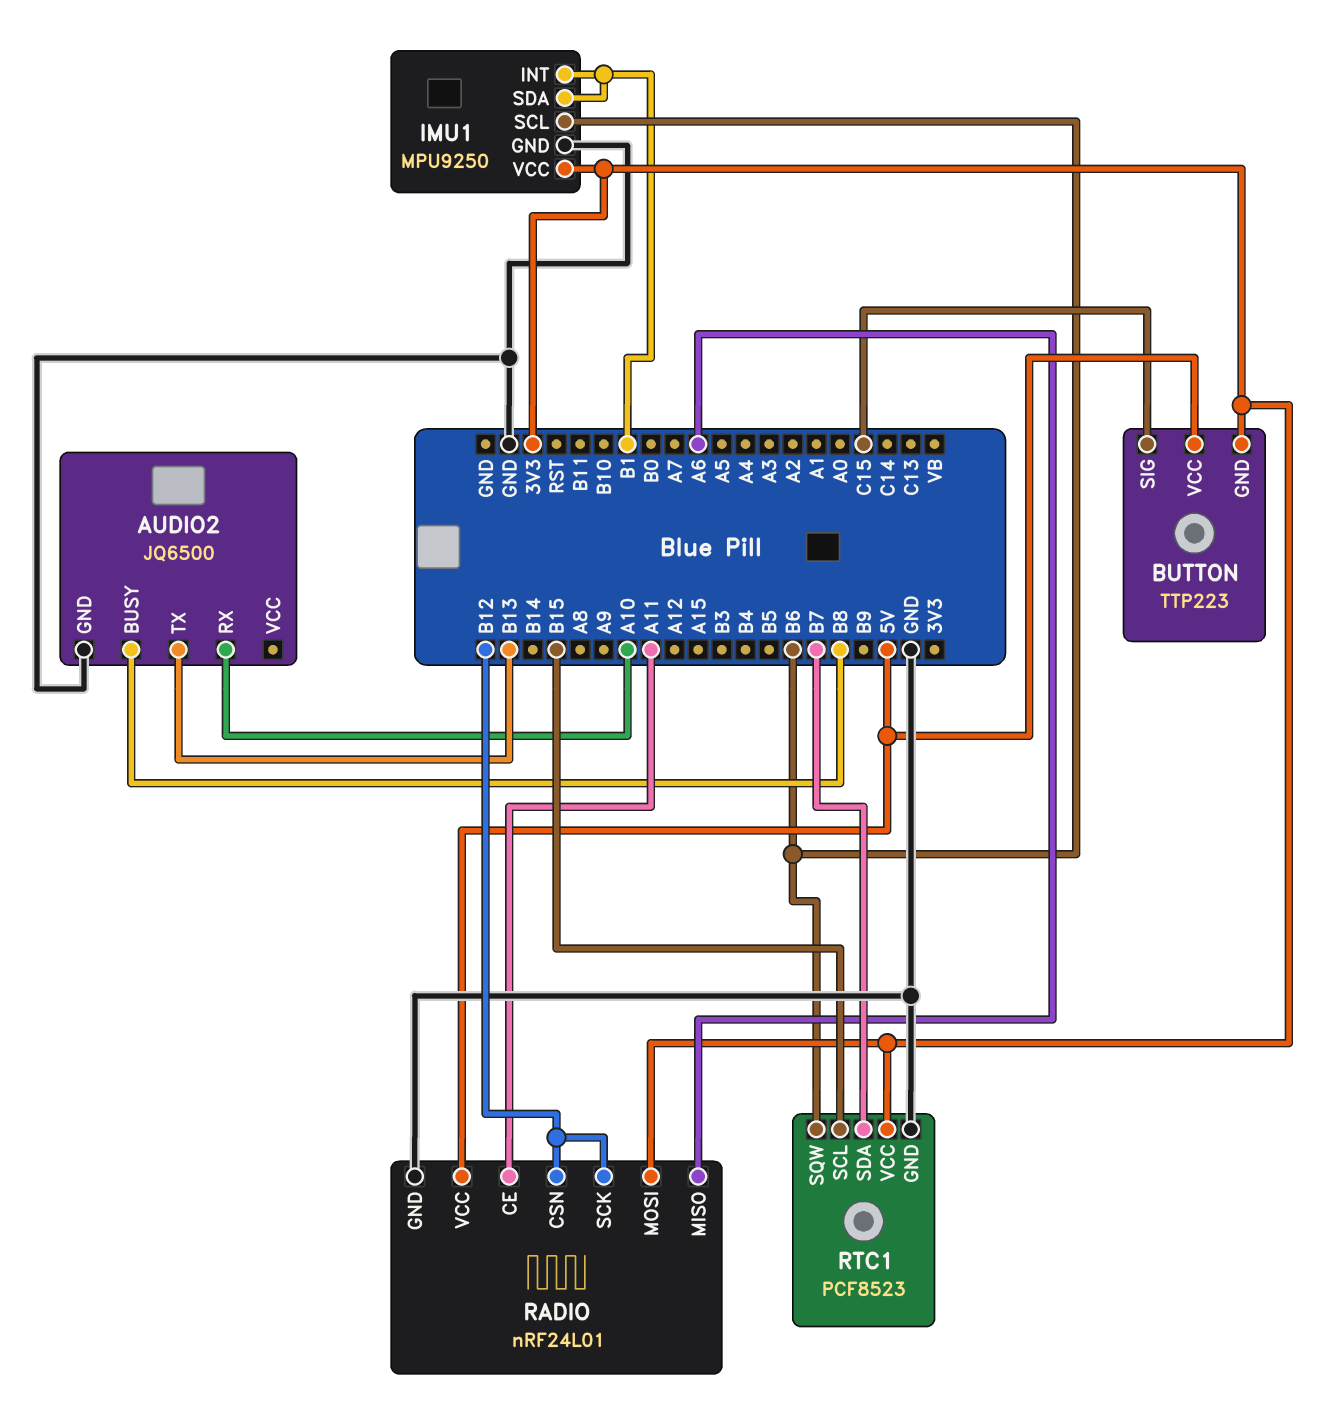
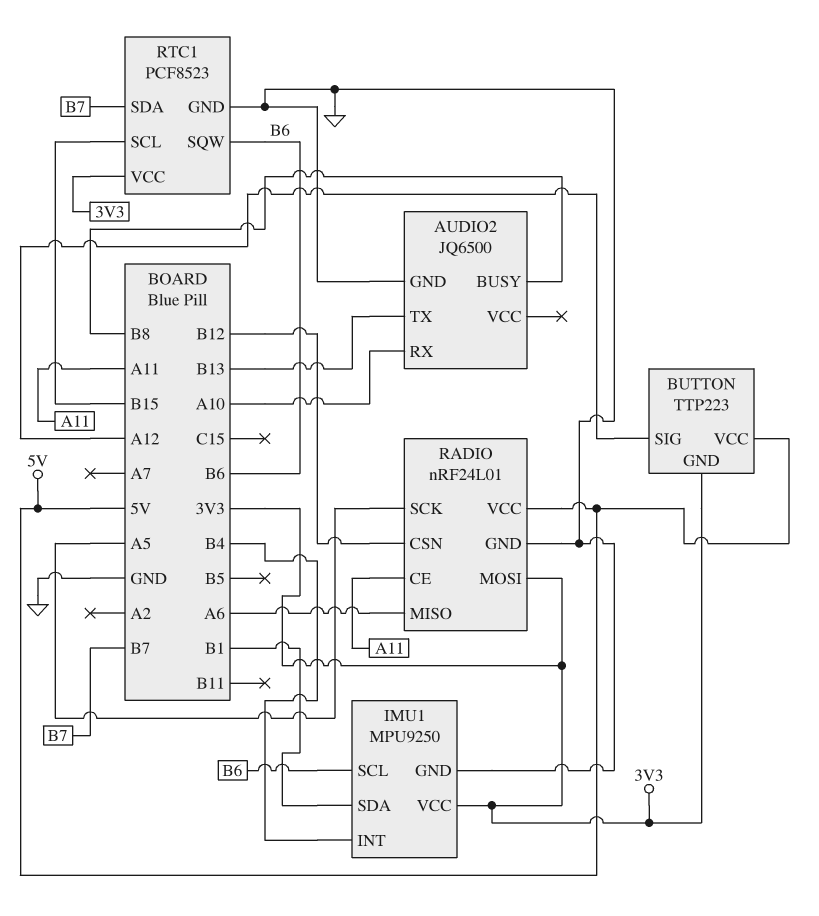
BUTTON pin SIG: C15 -> A12
IMU1 pin INT: B1 -> B4
RADIO pin SCK: B12 -> A5

